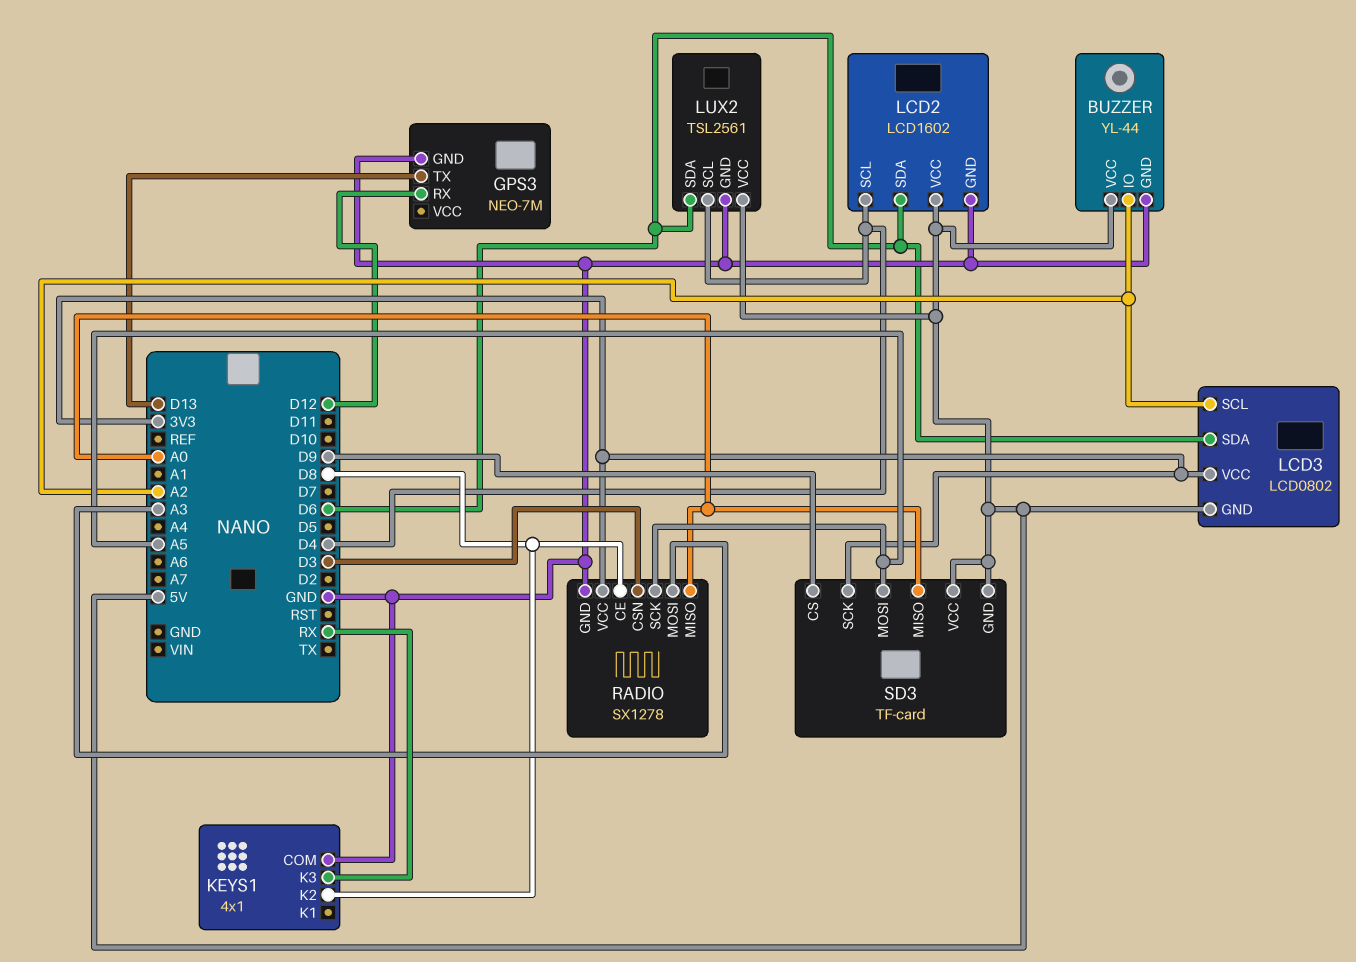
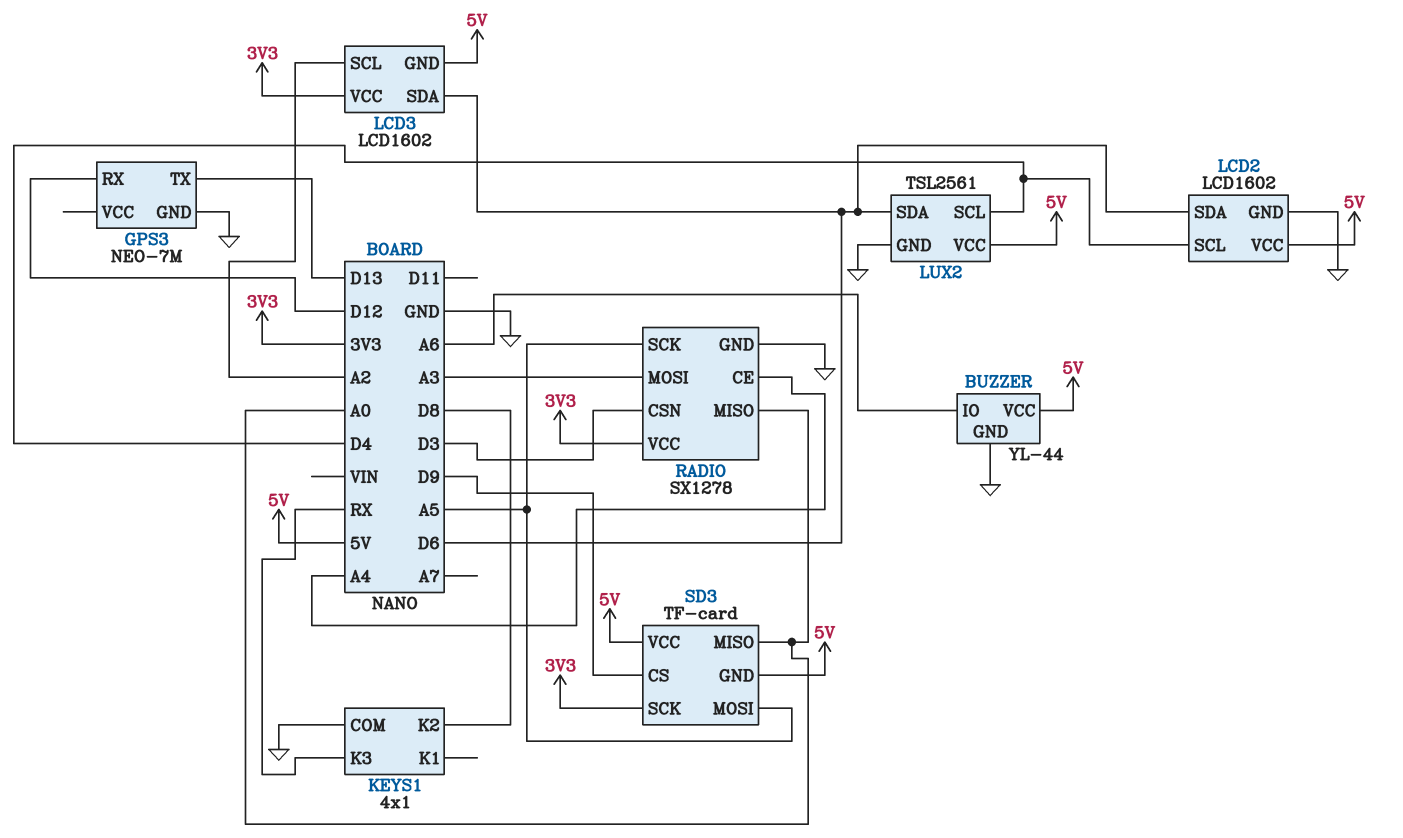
BUZZER pin IO: A2 -> A6
LCD3: LCD0802 -> LCD1602
RADIO pin CE: D8 -> A4

